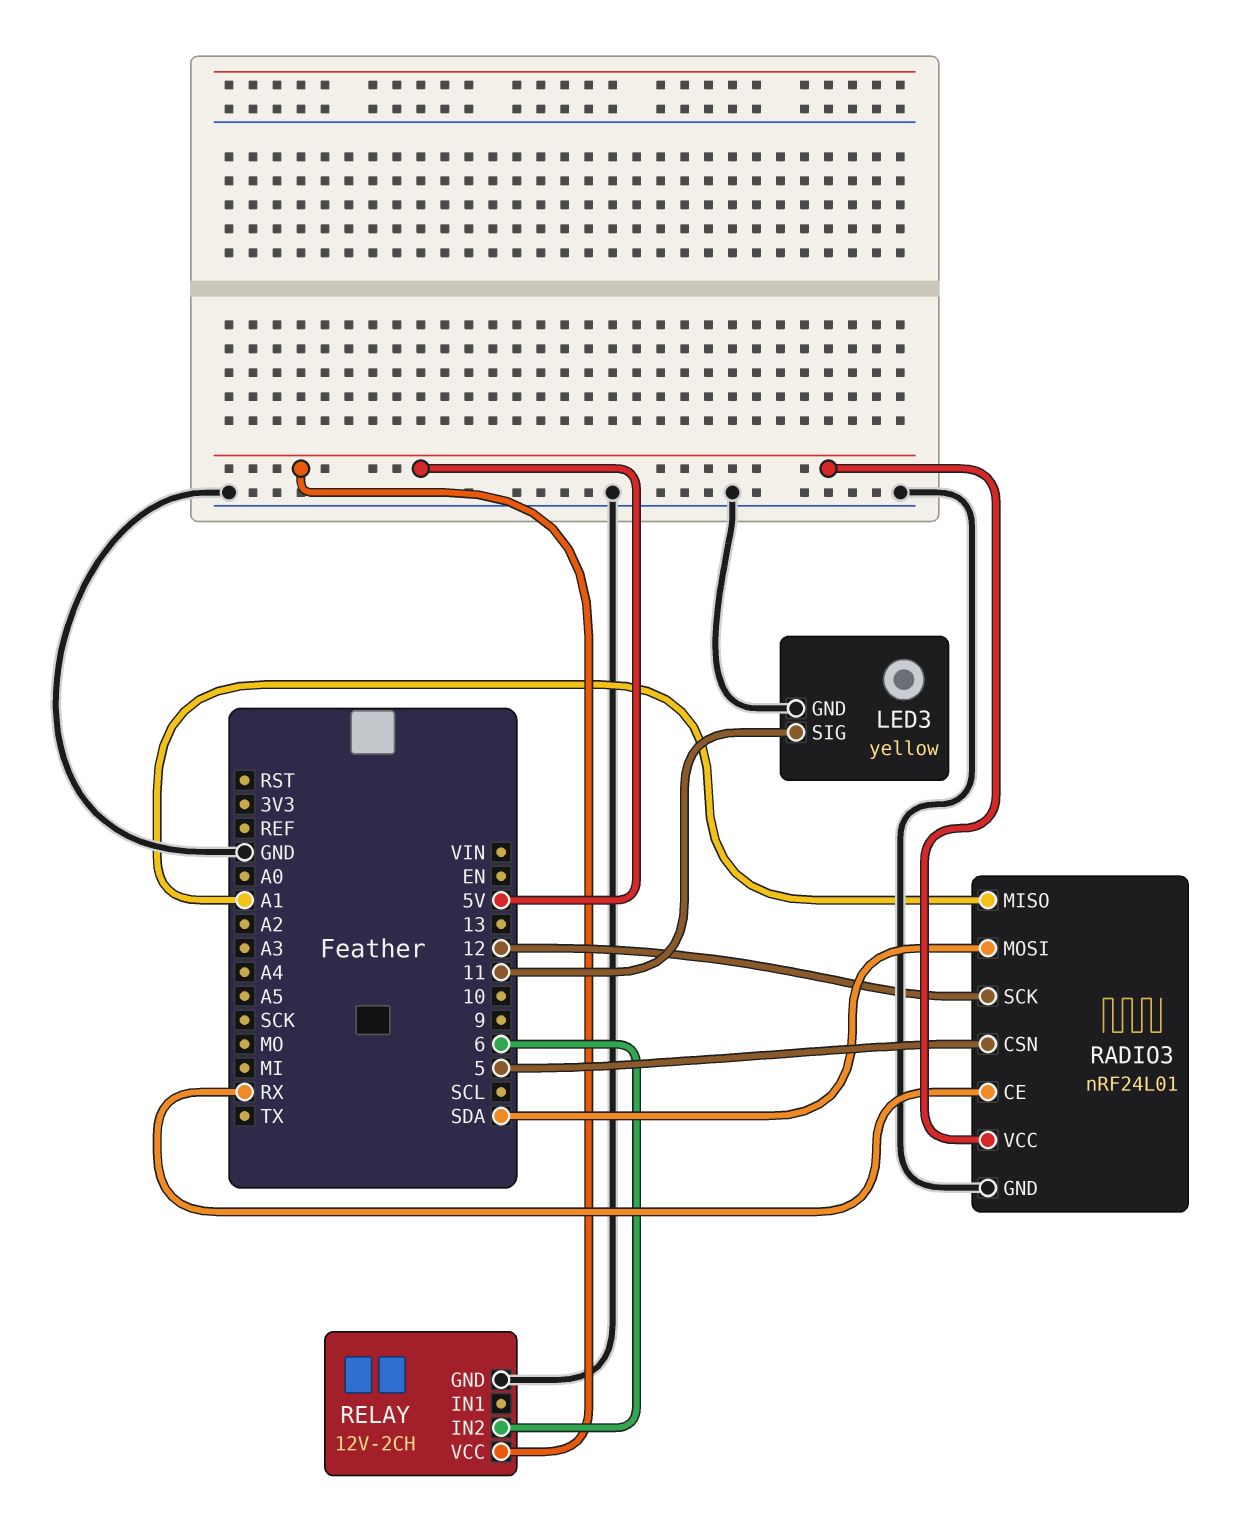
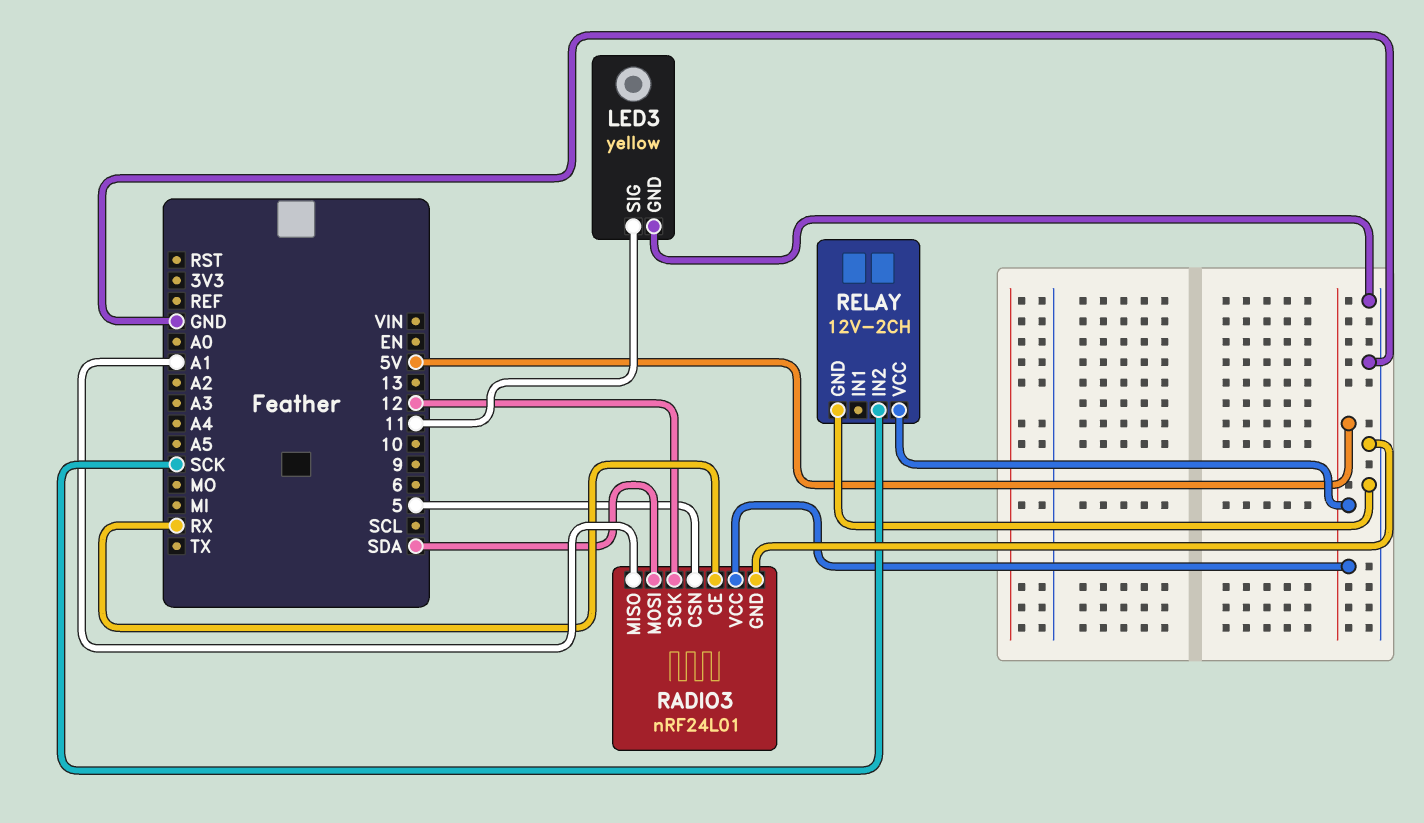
RELAY pin IN2: 6 -> SCK

